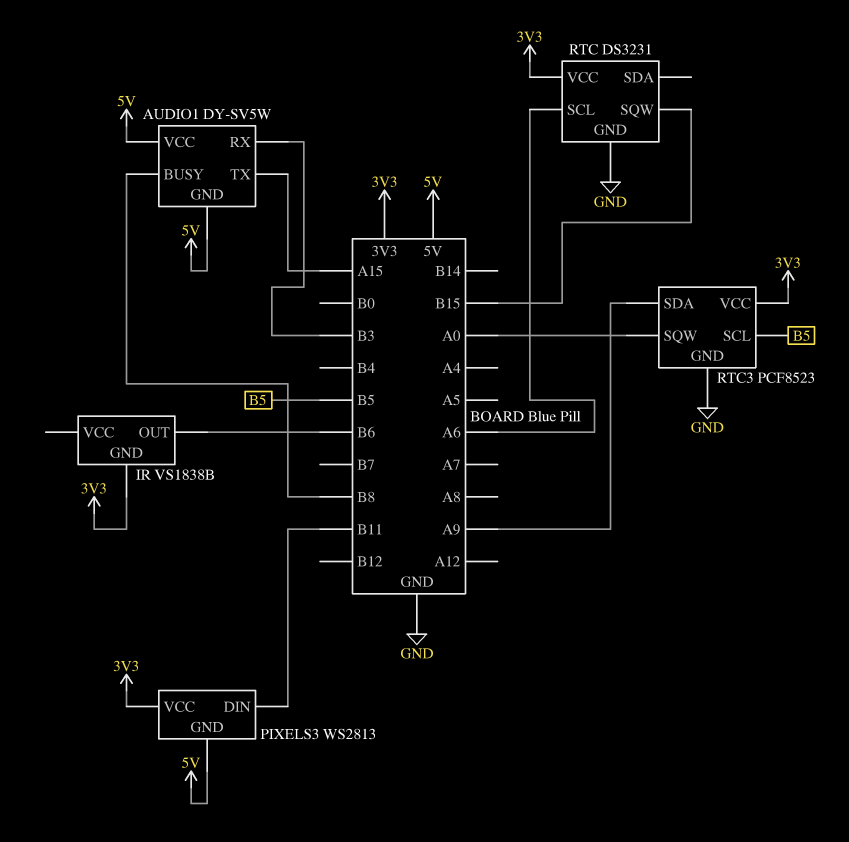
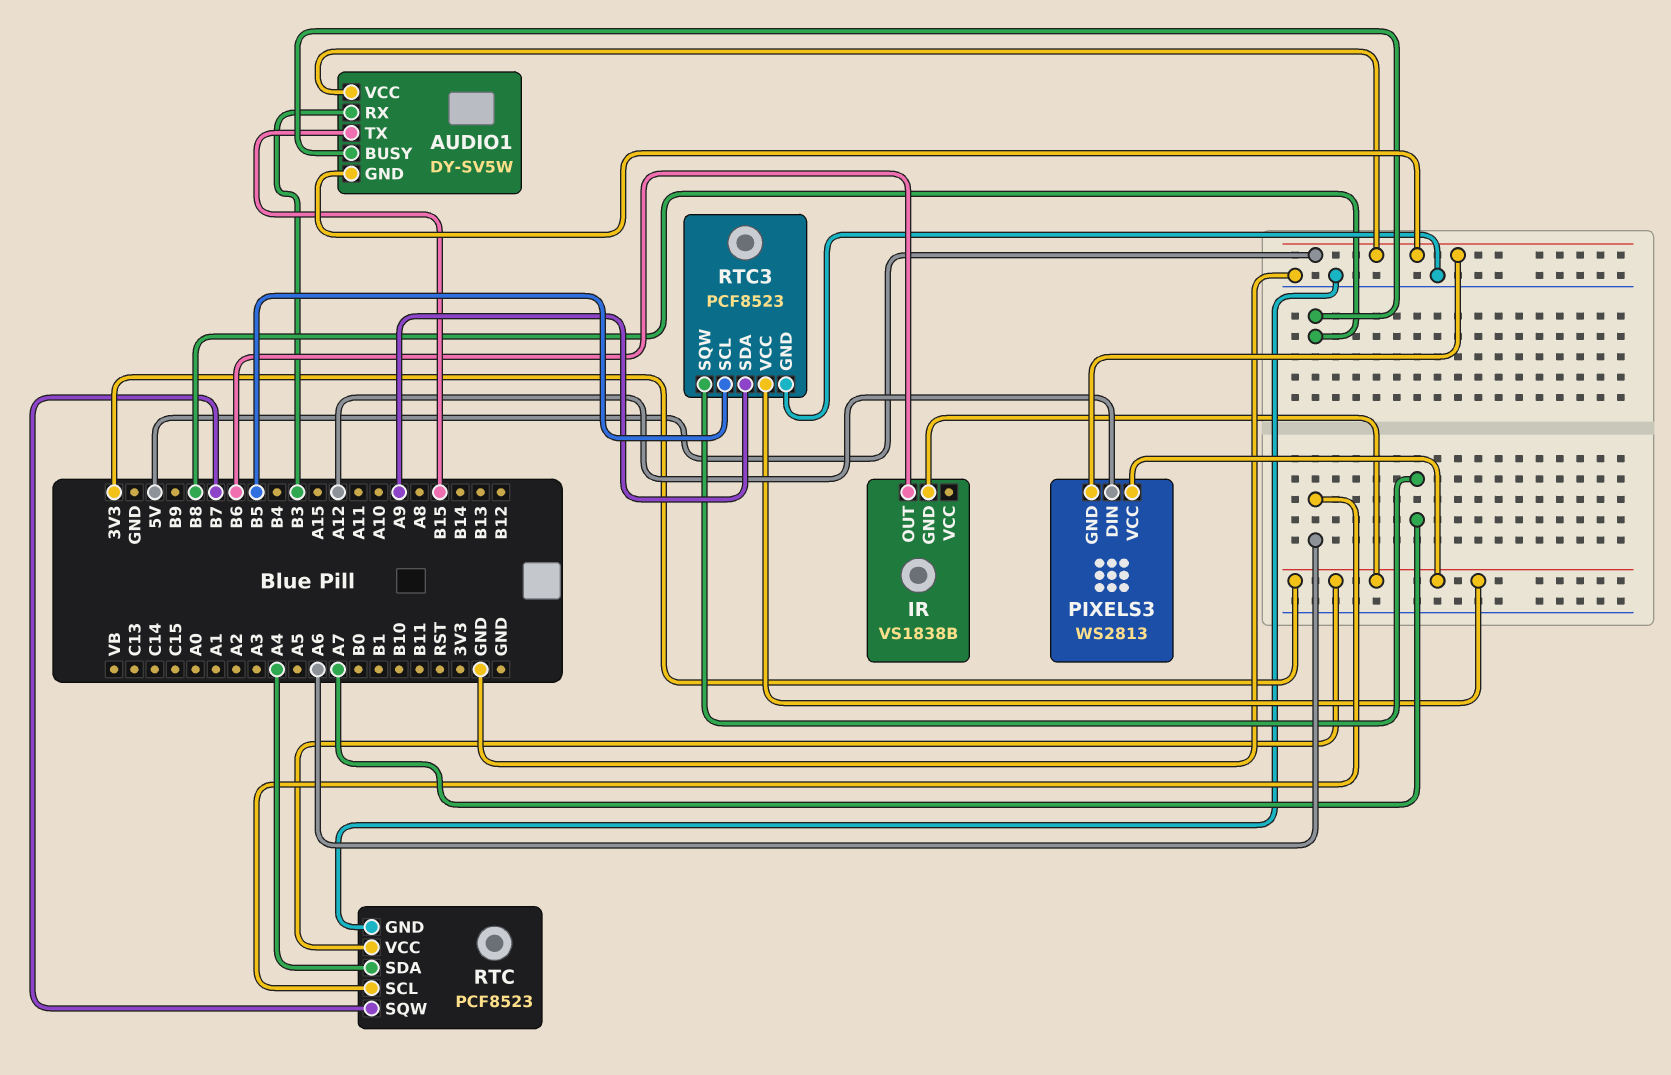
AUDIO1 pin TX: A15 -> B15
PIXELS3 pin DIN: B11 -> A12
RTC: DS3231 -> PCF8523
RTC pin SDA: none -> A4
RTC pin SQW: B15 -> B7
RTC3 pin SQW: A0 -> A7

